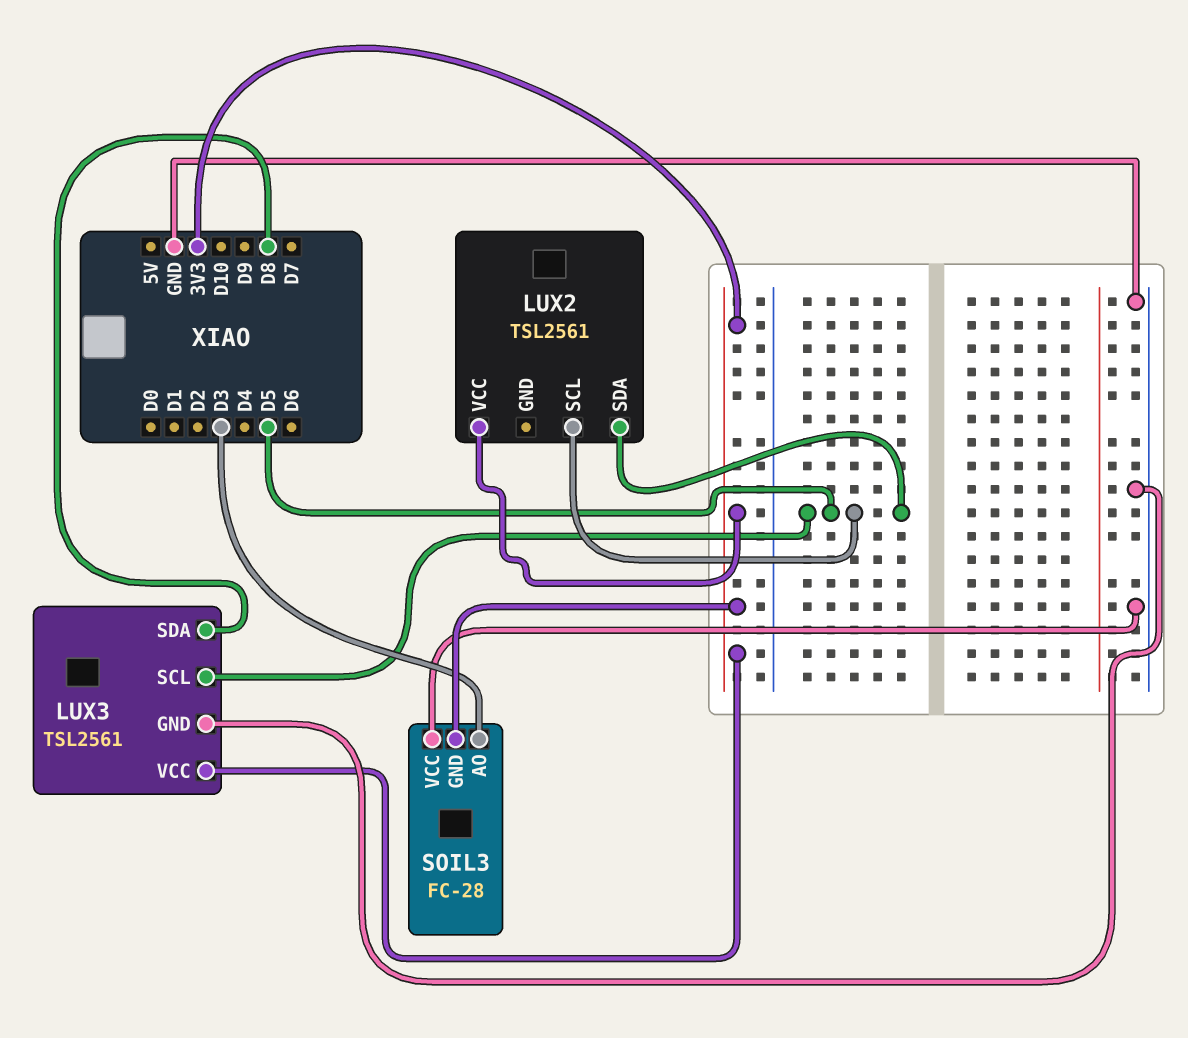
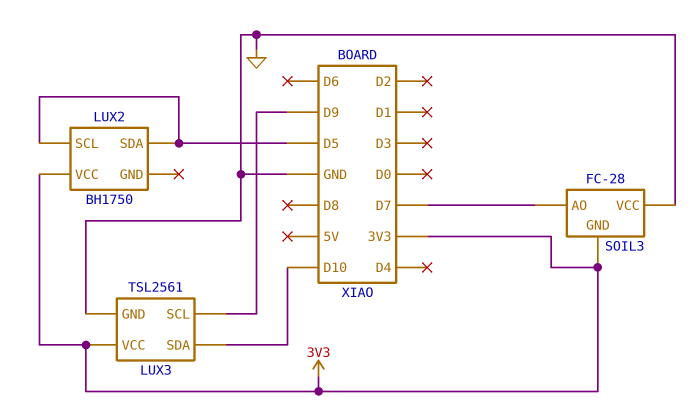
LUX2: TSL2561 -> BH1750
LUX3 pin SCL: D5 -> D9
LUX3 pin SDA: D8 -> D10
SOIL3 pin AO: D3 -> D7

